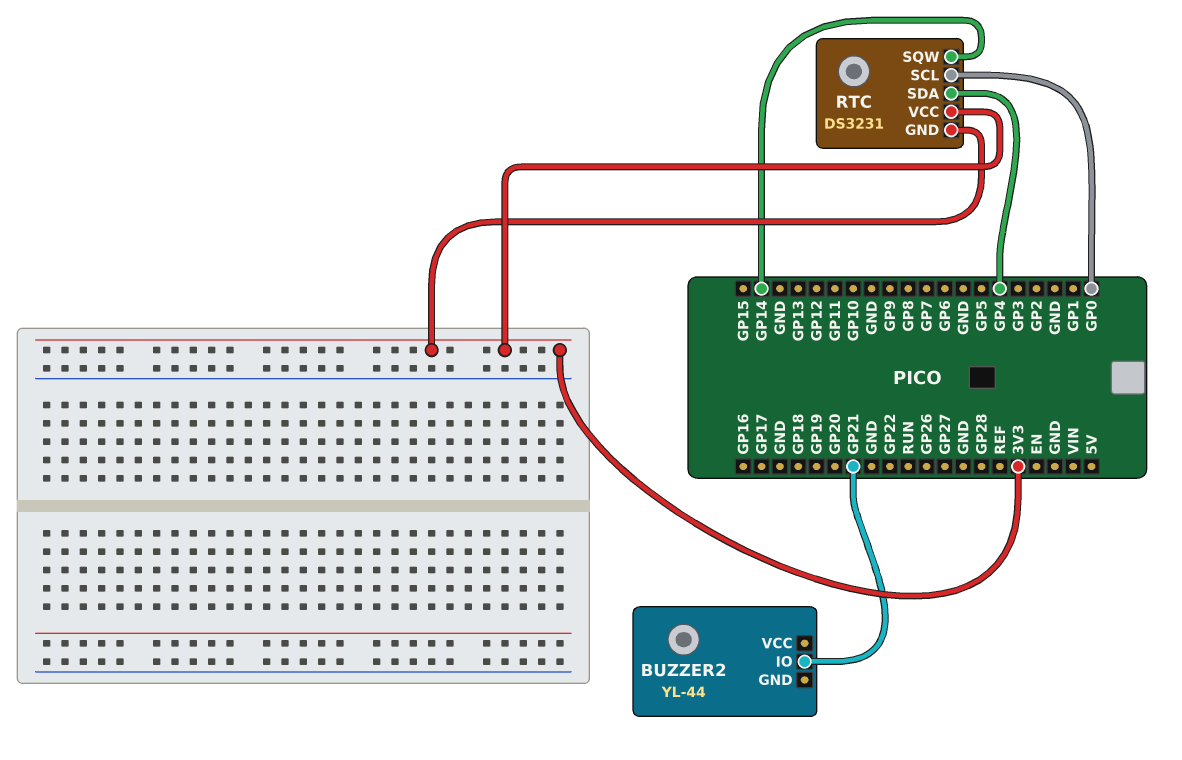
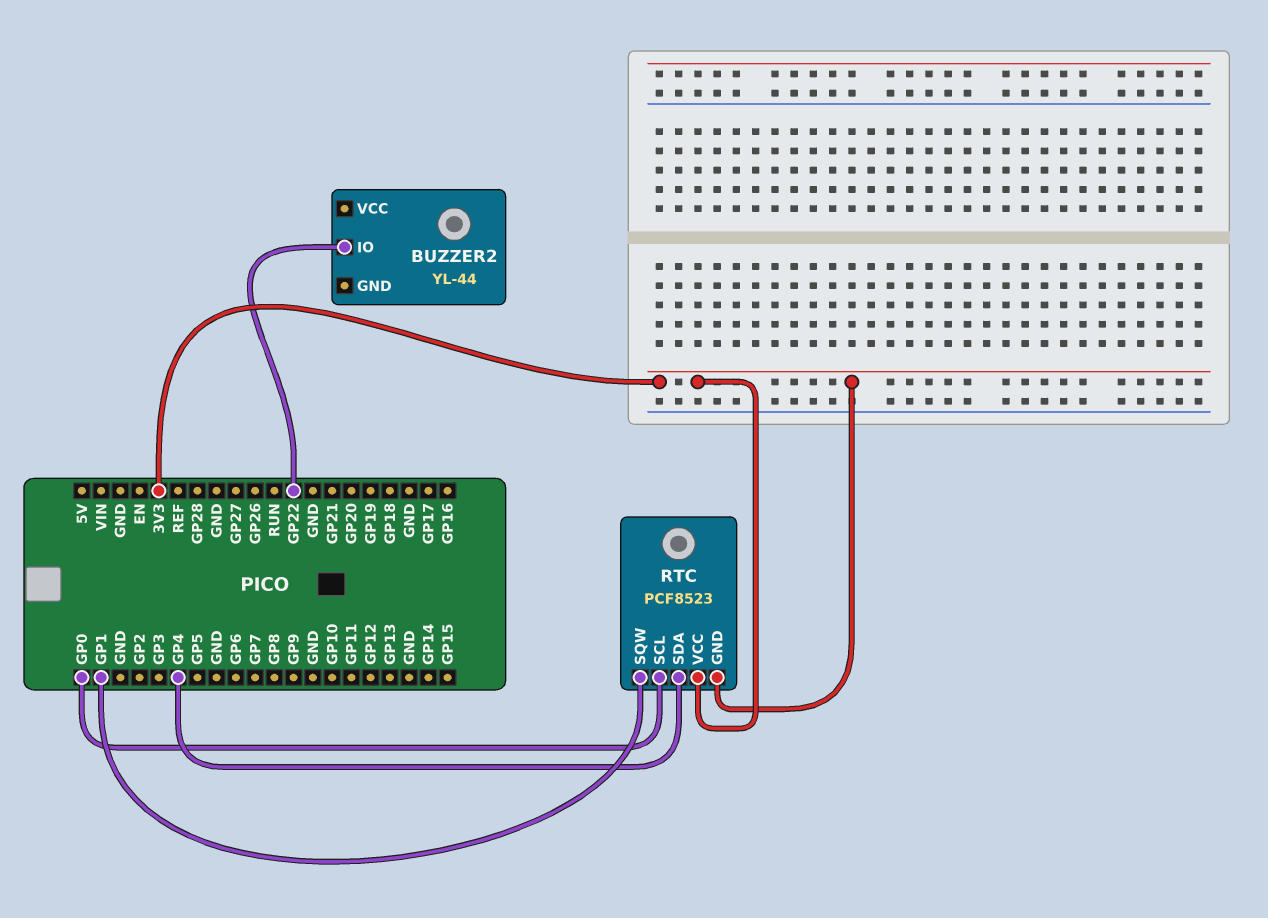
BUZZER2 pin IO: GP21 -> GP22
RTC: DS3231 -> PCF8523
RTC pin SQW: GP14 -> GP1

